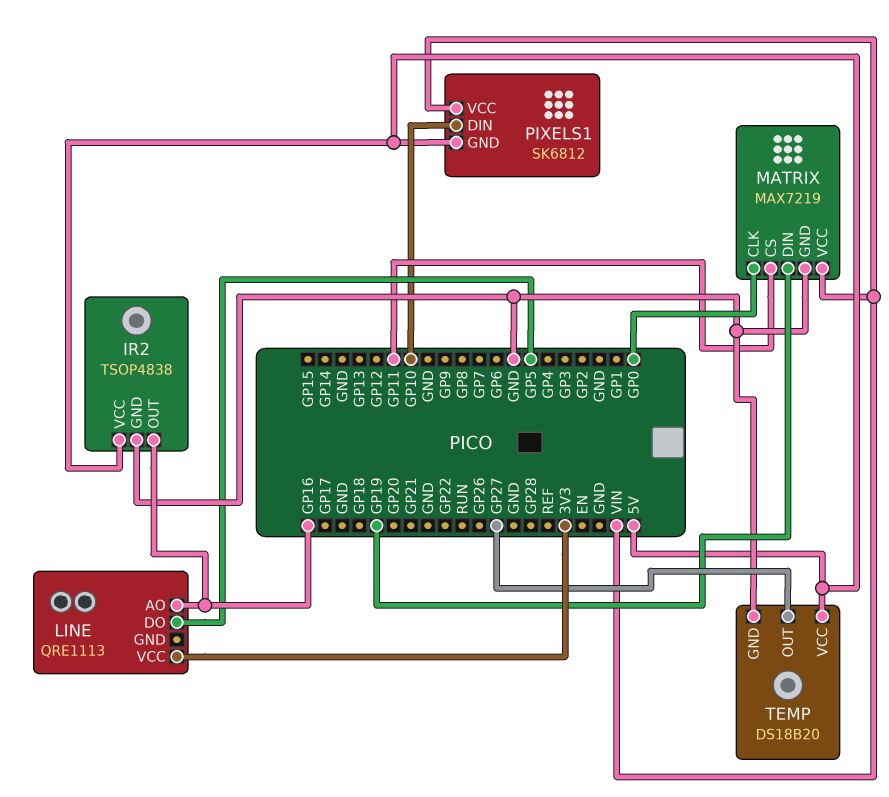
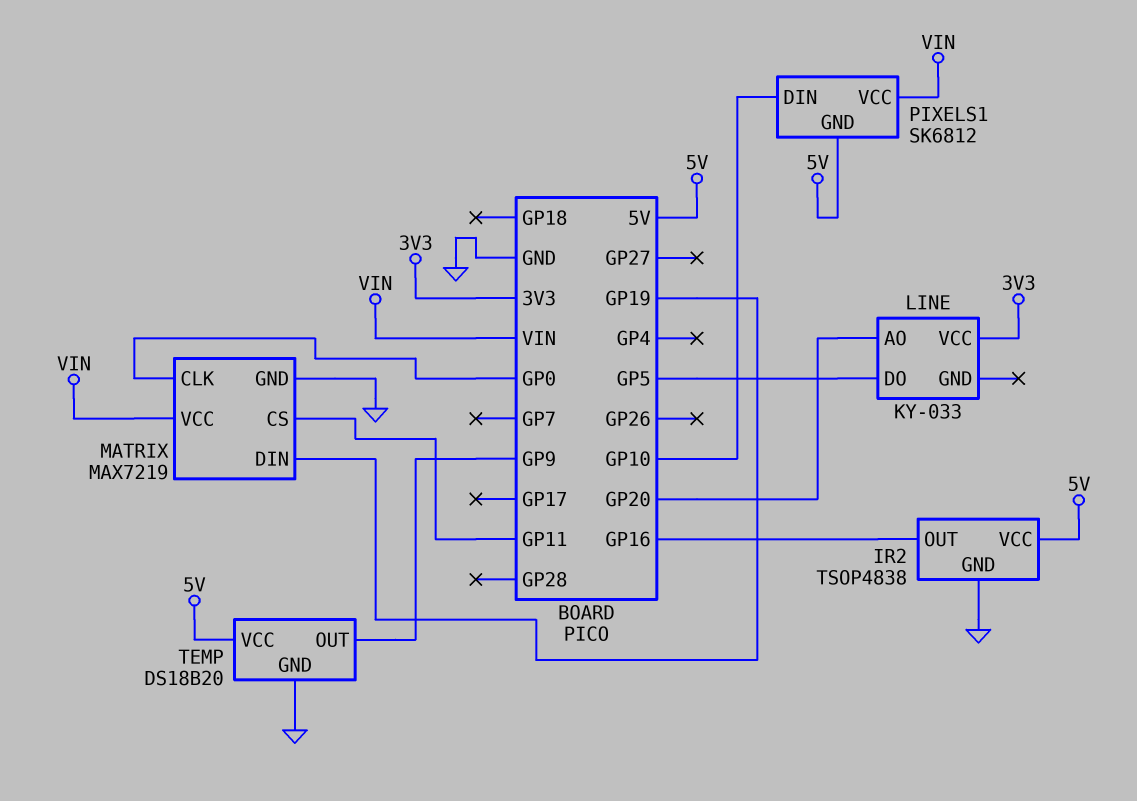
LINE: QRE1113 -> KY-033
LINE pin AO: GP16 -> GP20
TEMP pin OUT: GP27 -> GP9

